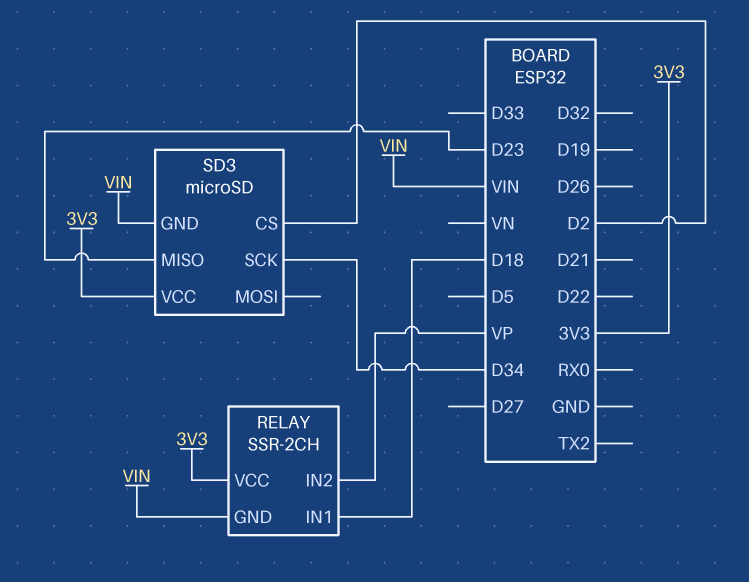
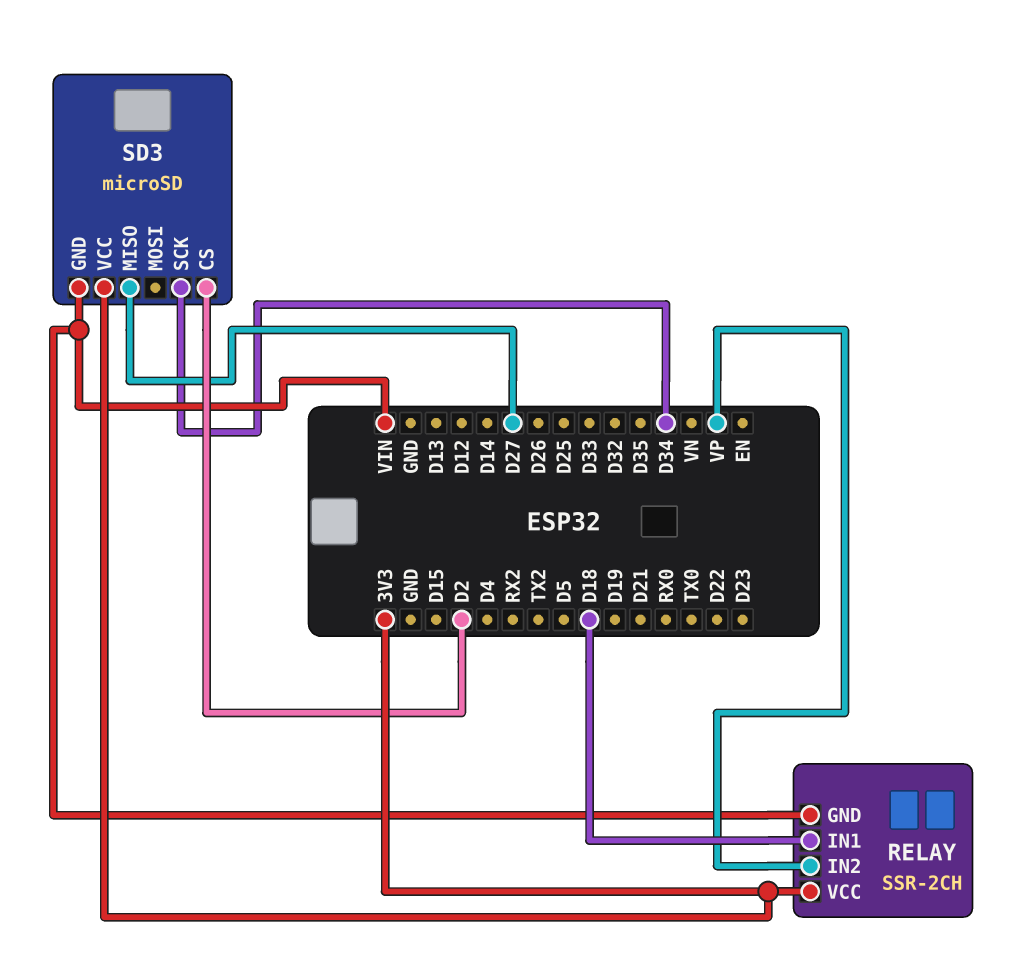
SD3 pin MISO: D23 -> D27

